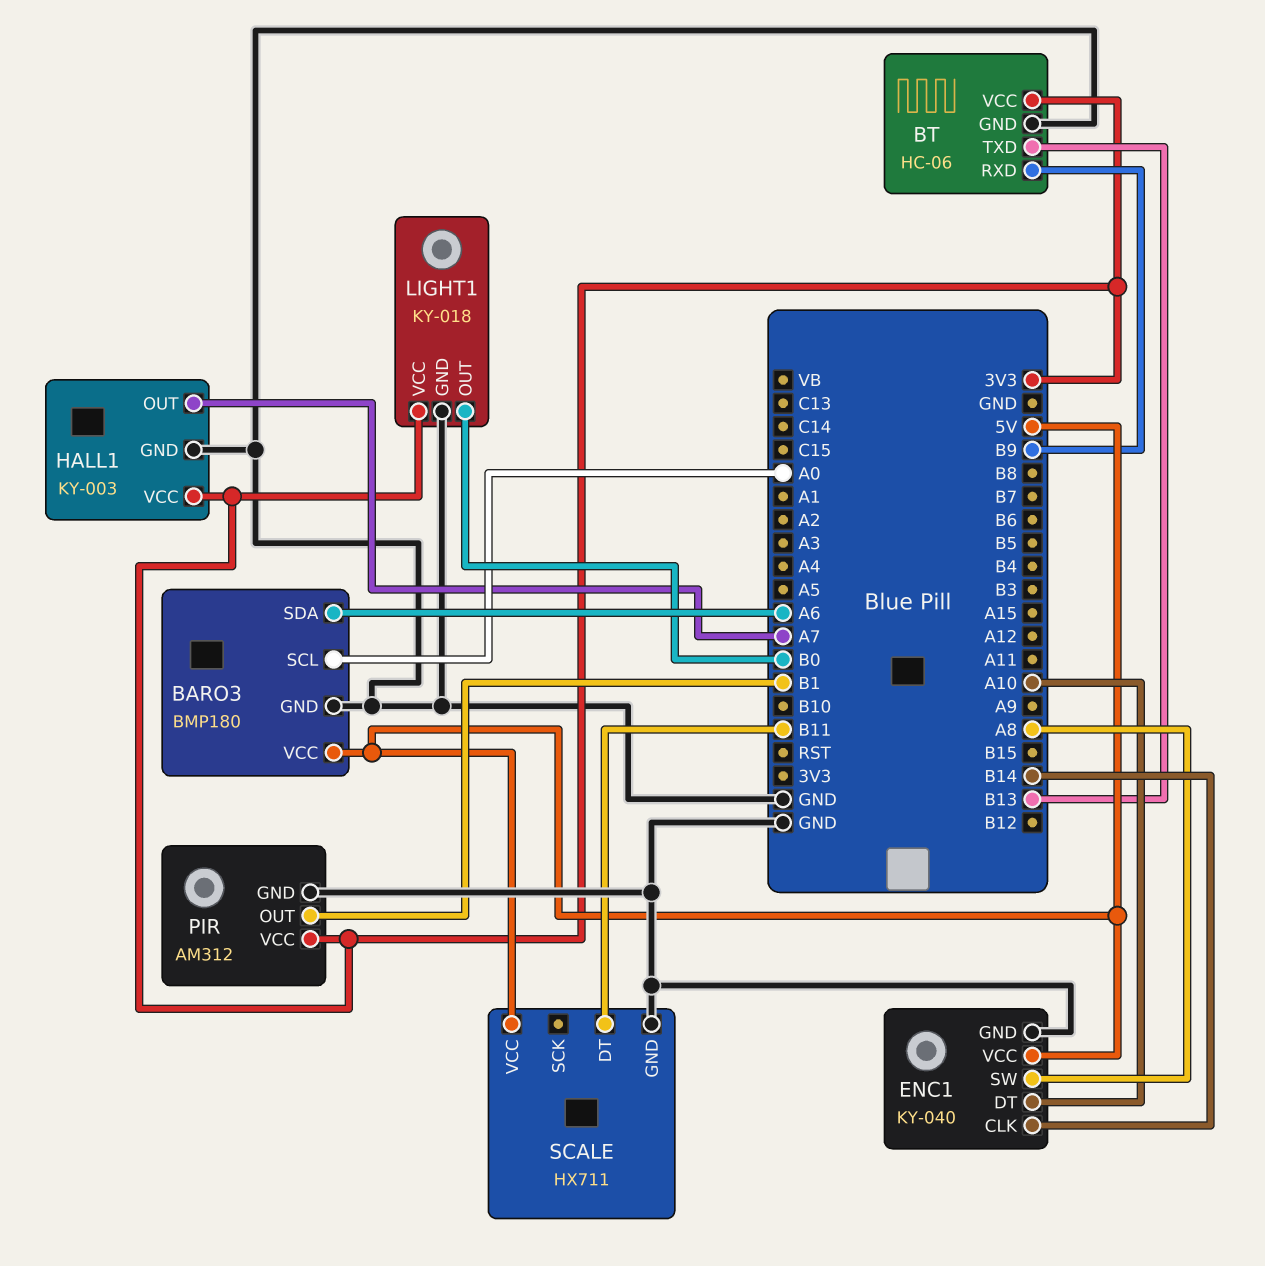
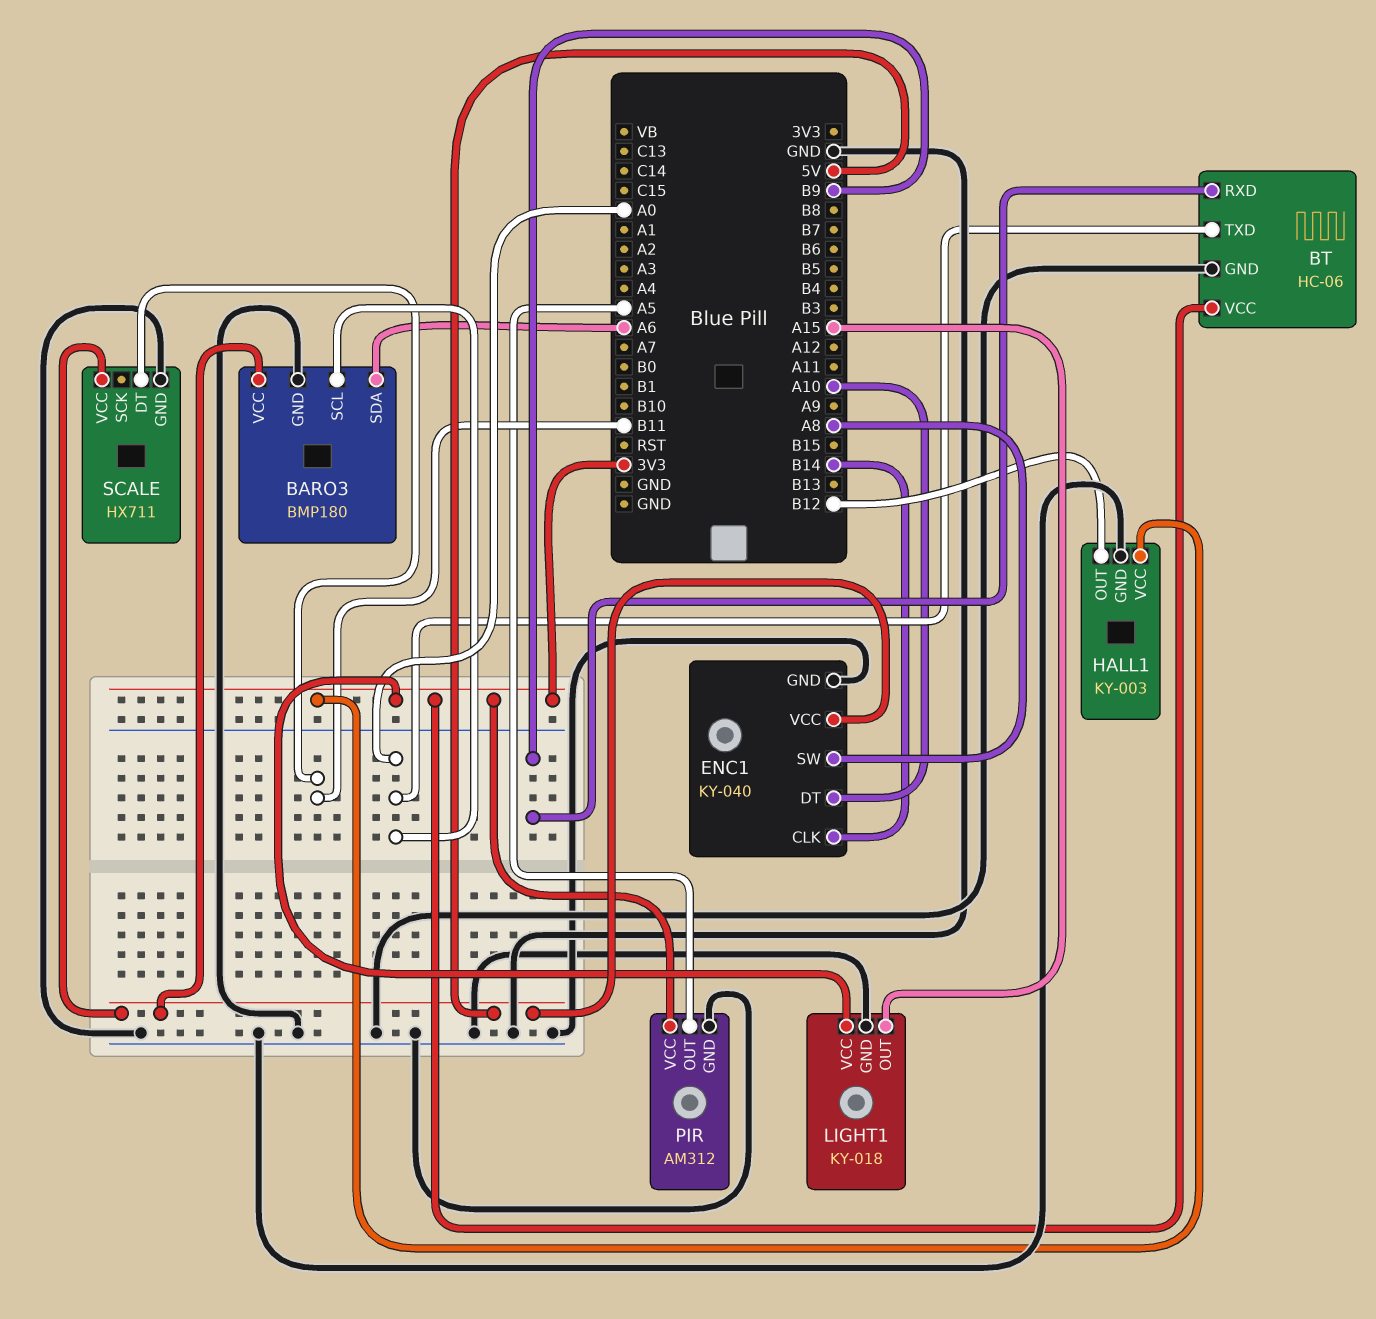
BT pin TXD: B13 -> A0
HALL1 pin OUT: A7 -> B12
LIGHT1 pin OUT: B0 -> A15
PIR pin OUT: B1 -> A5

